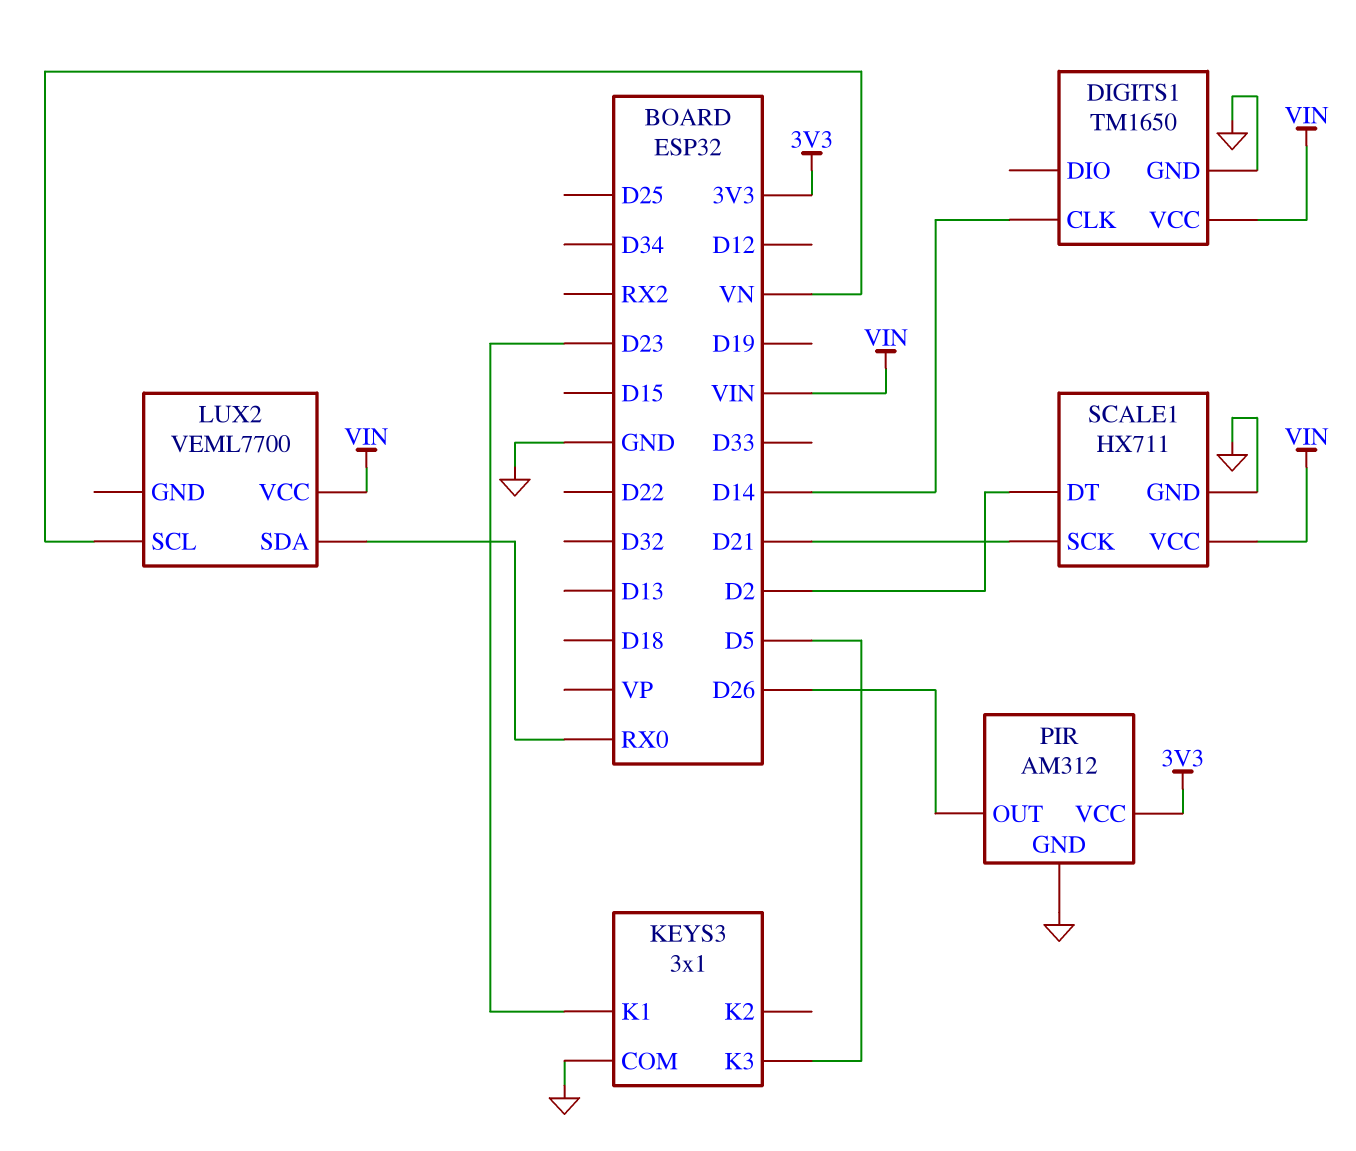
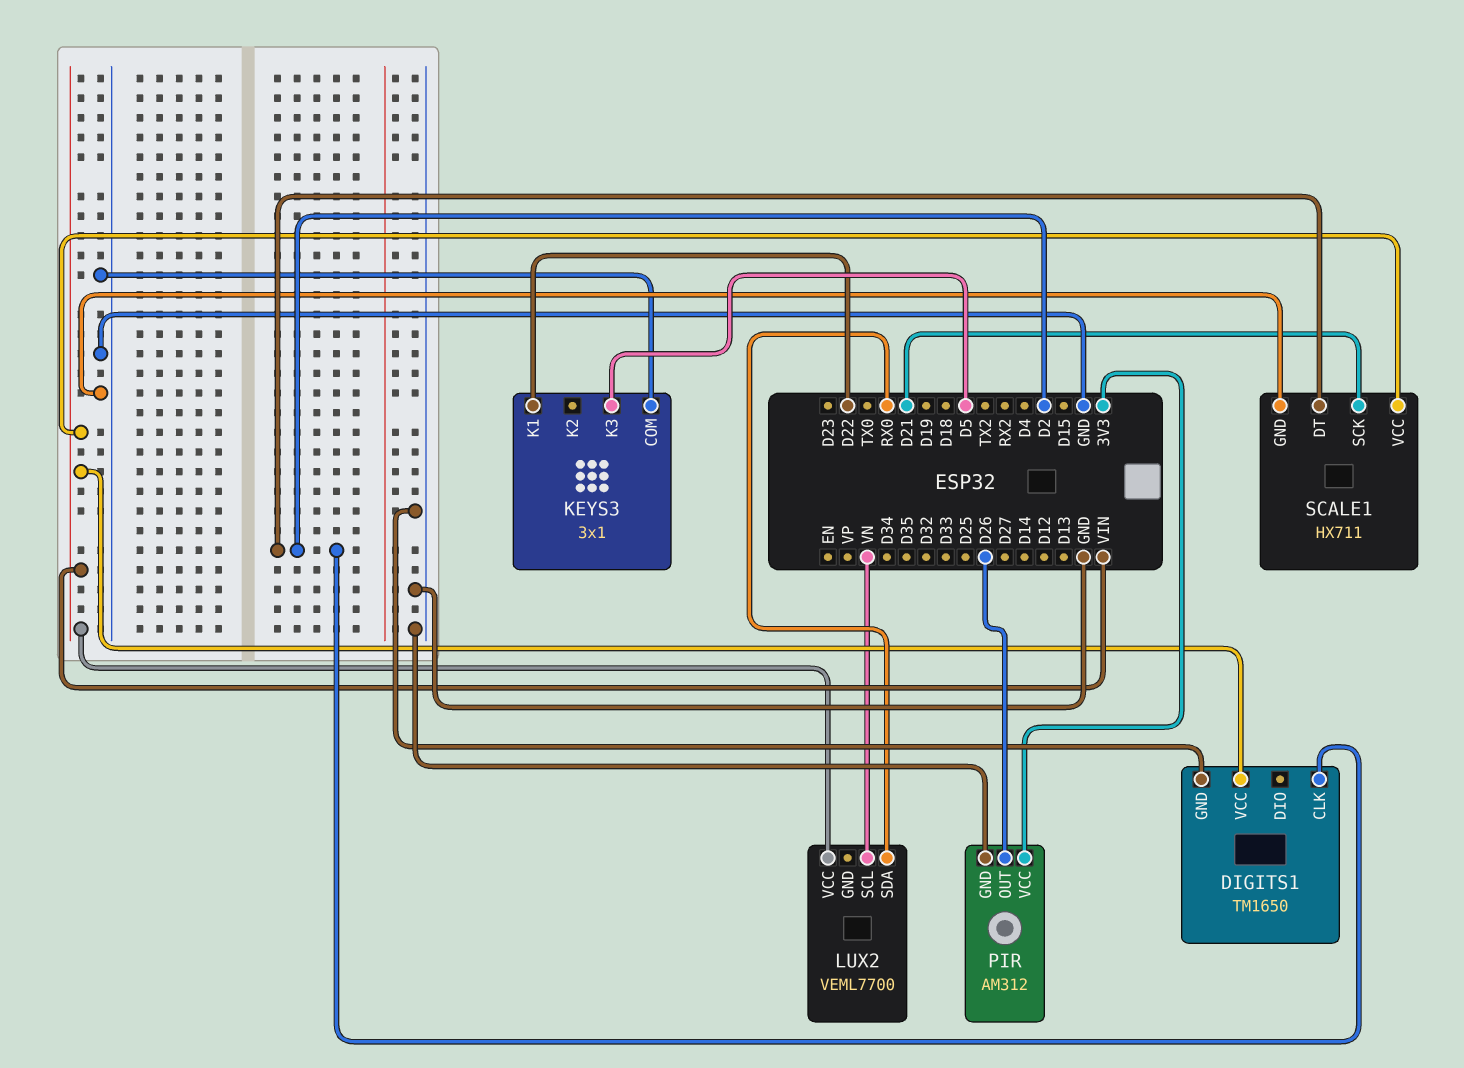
DIGITS1 pin CLK: D14 -> D2
KEYS3 pin K1: D23 -> D22

